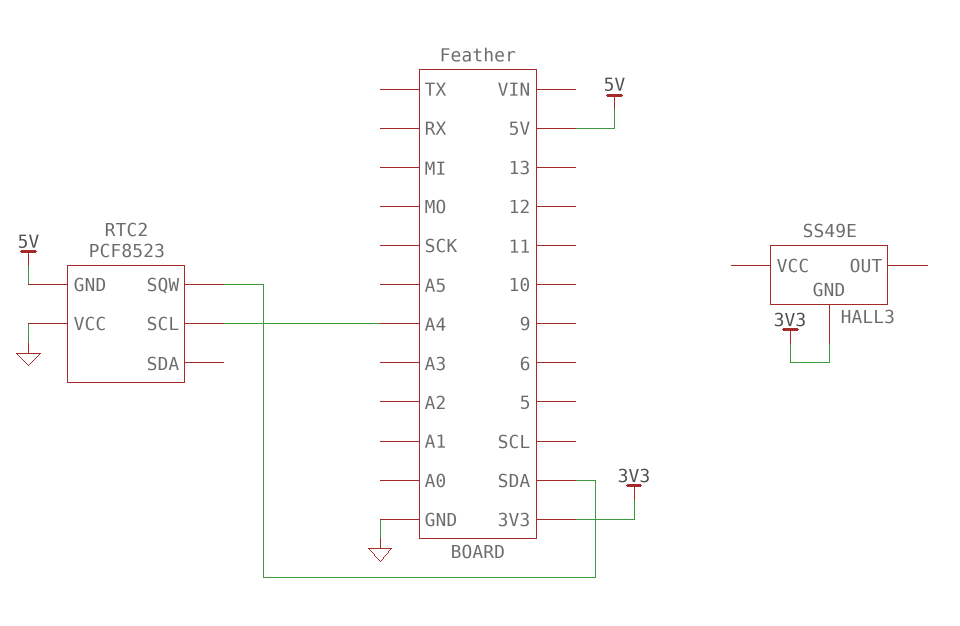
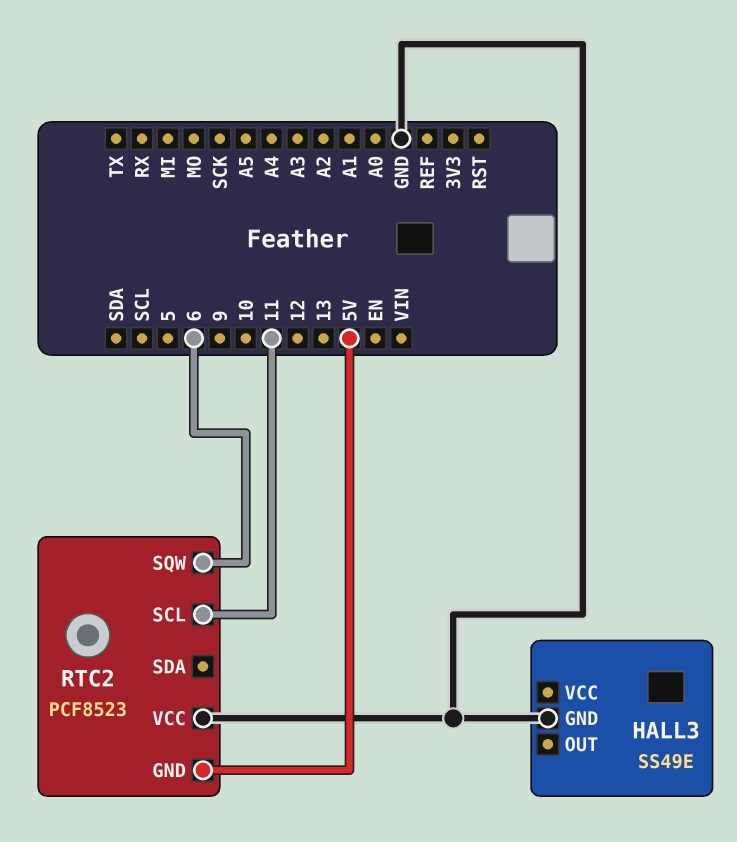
HALL3 pin GND: 3V3 -> GND
RTC2 pin SCL: A4 -> 11
RTC2 pin SQW: SDA -> 6

